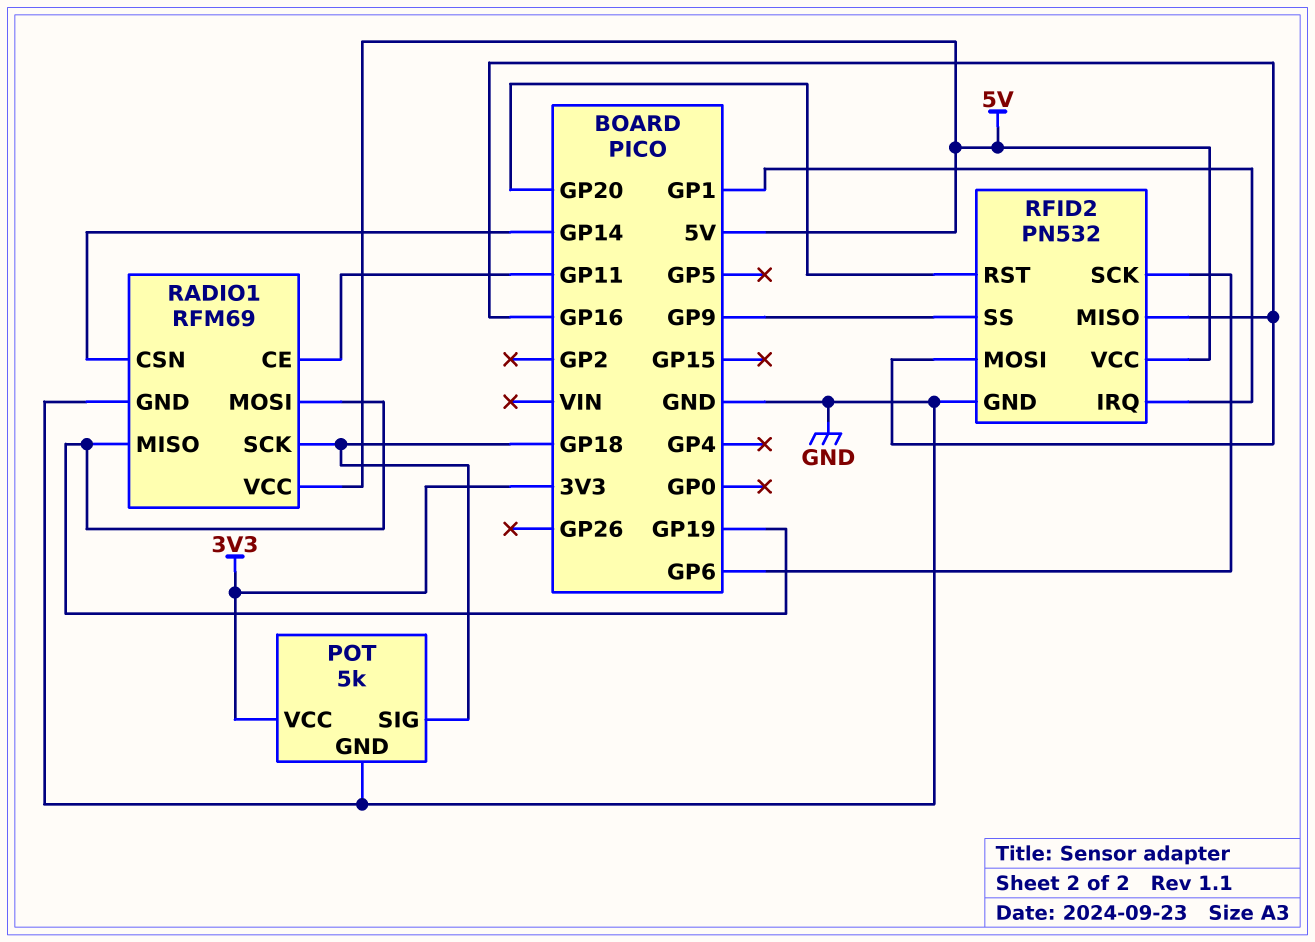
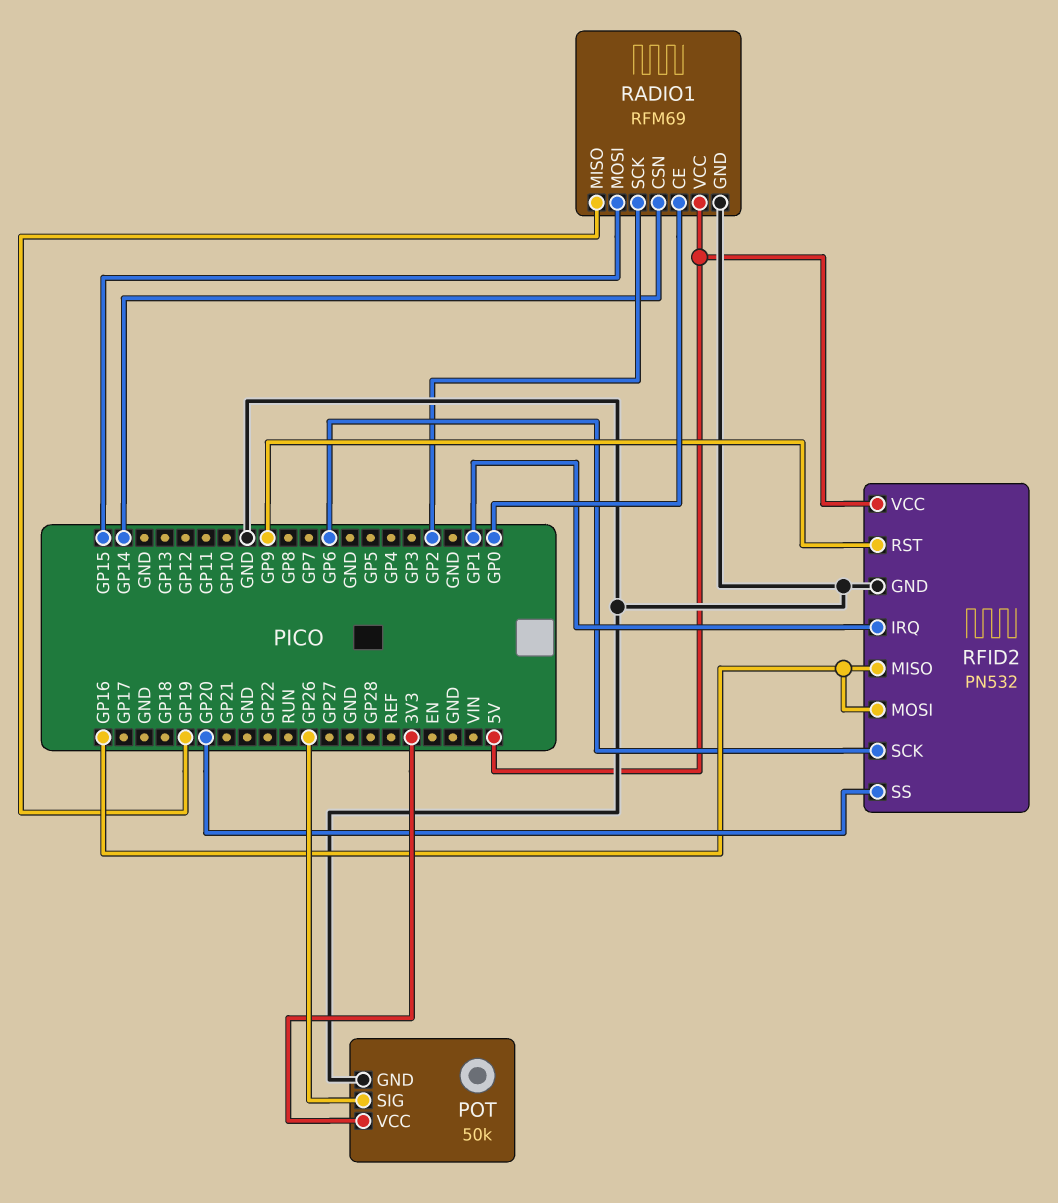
POT: 5k -> 50k
POT pin SIG: GP18 -> GP26
RADIO1 pin CE: GP11 -> GP0
RADIO1 pin MOSI: GP19 -> GP15
RADIO1 pin SCK: GP18 -> GP2
RFID2 pin RST: GP20 -> GP9
RFID2 pin SS: GP9 -> GP20

